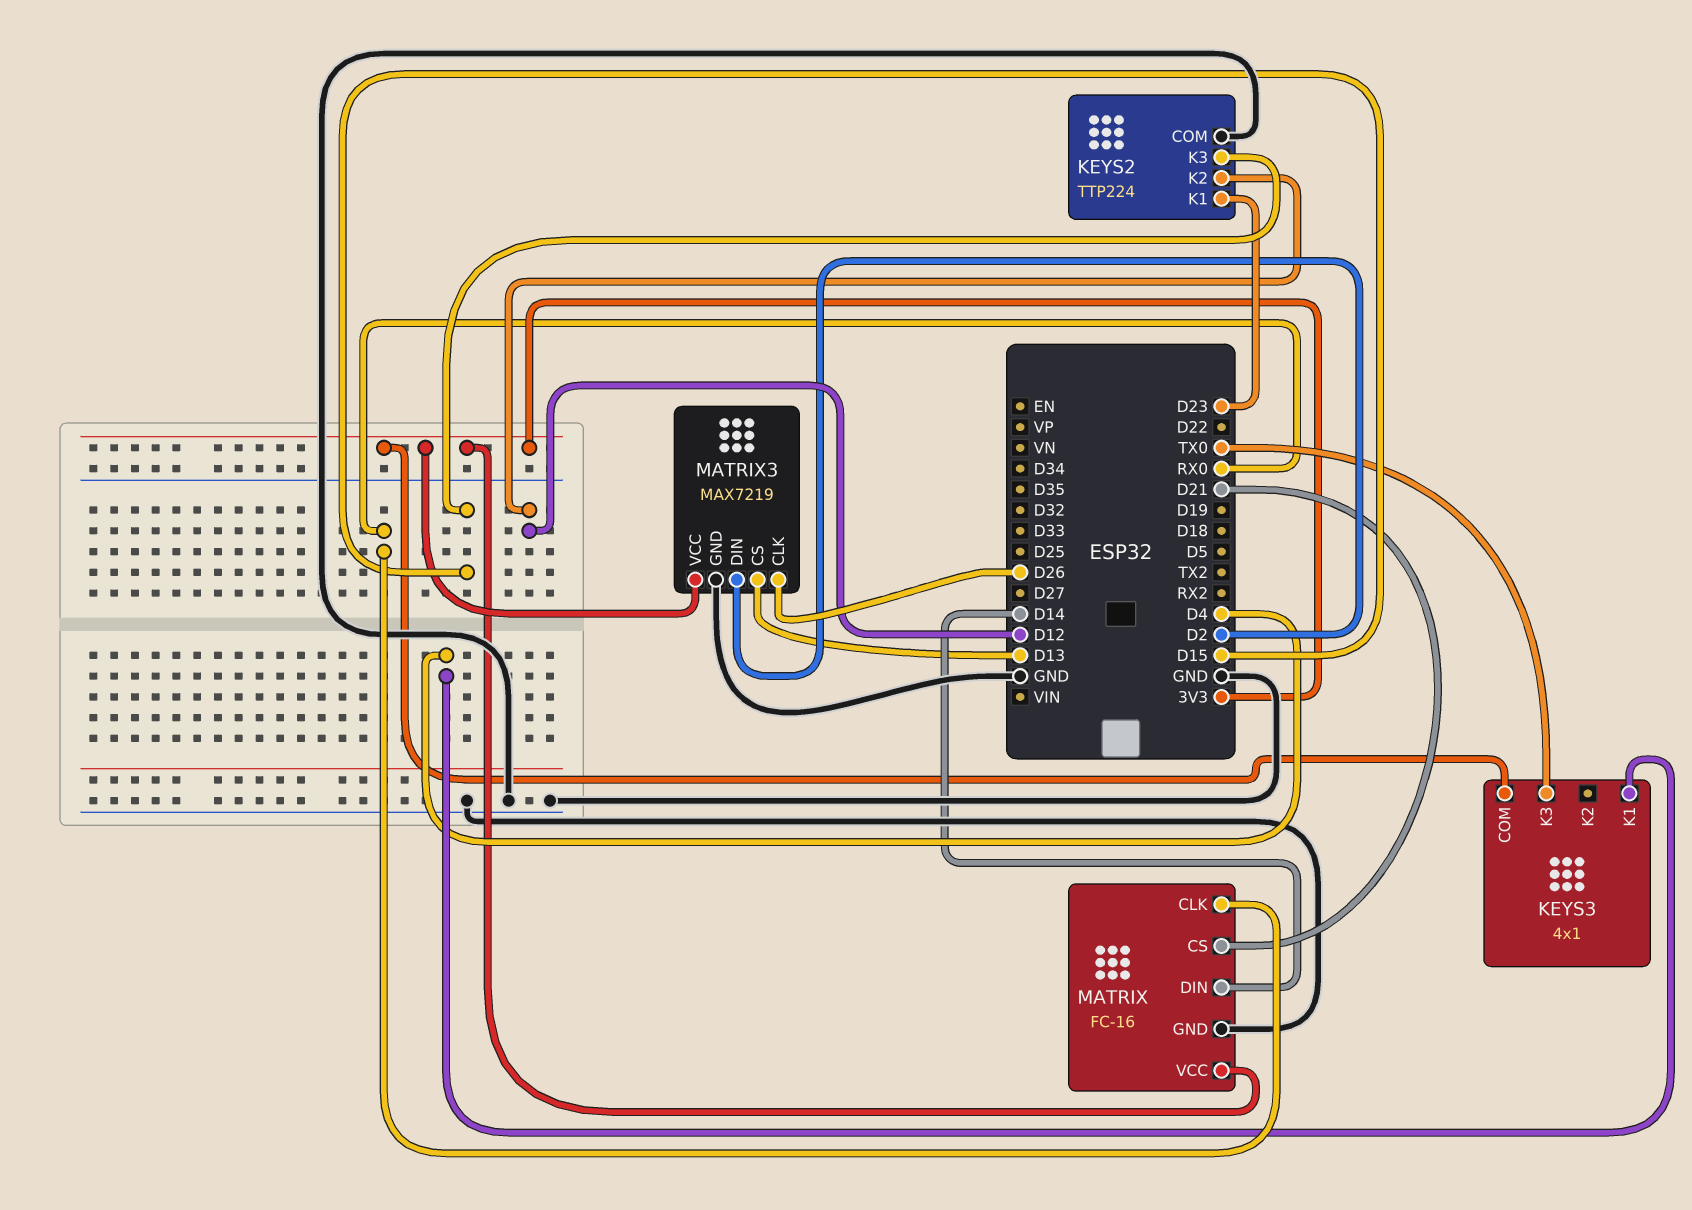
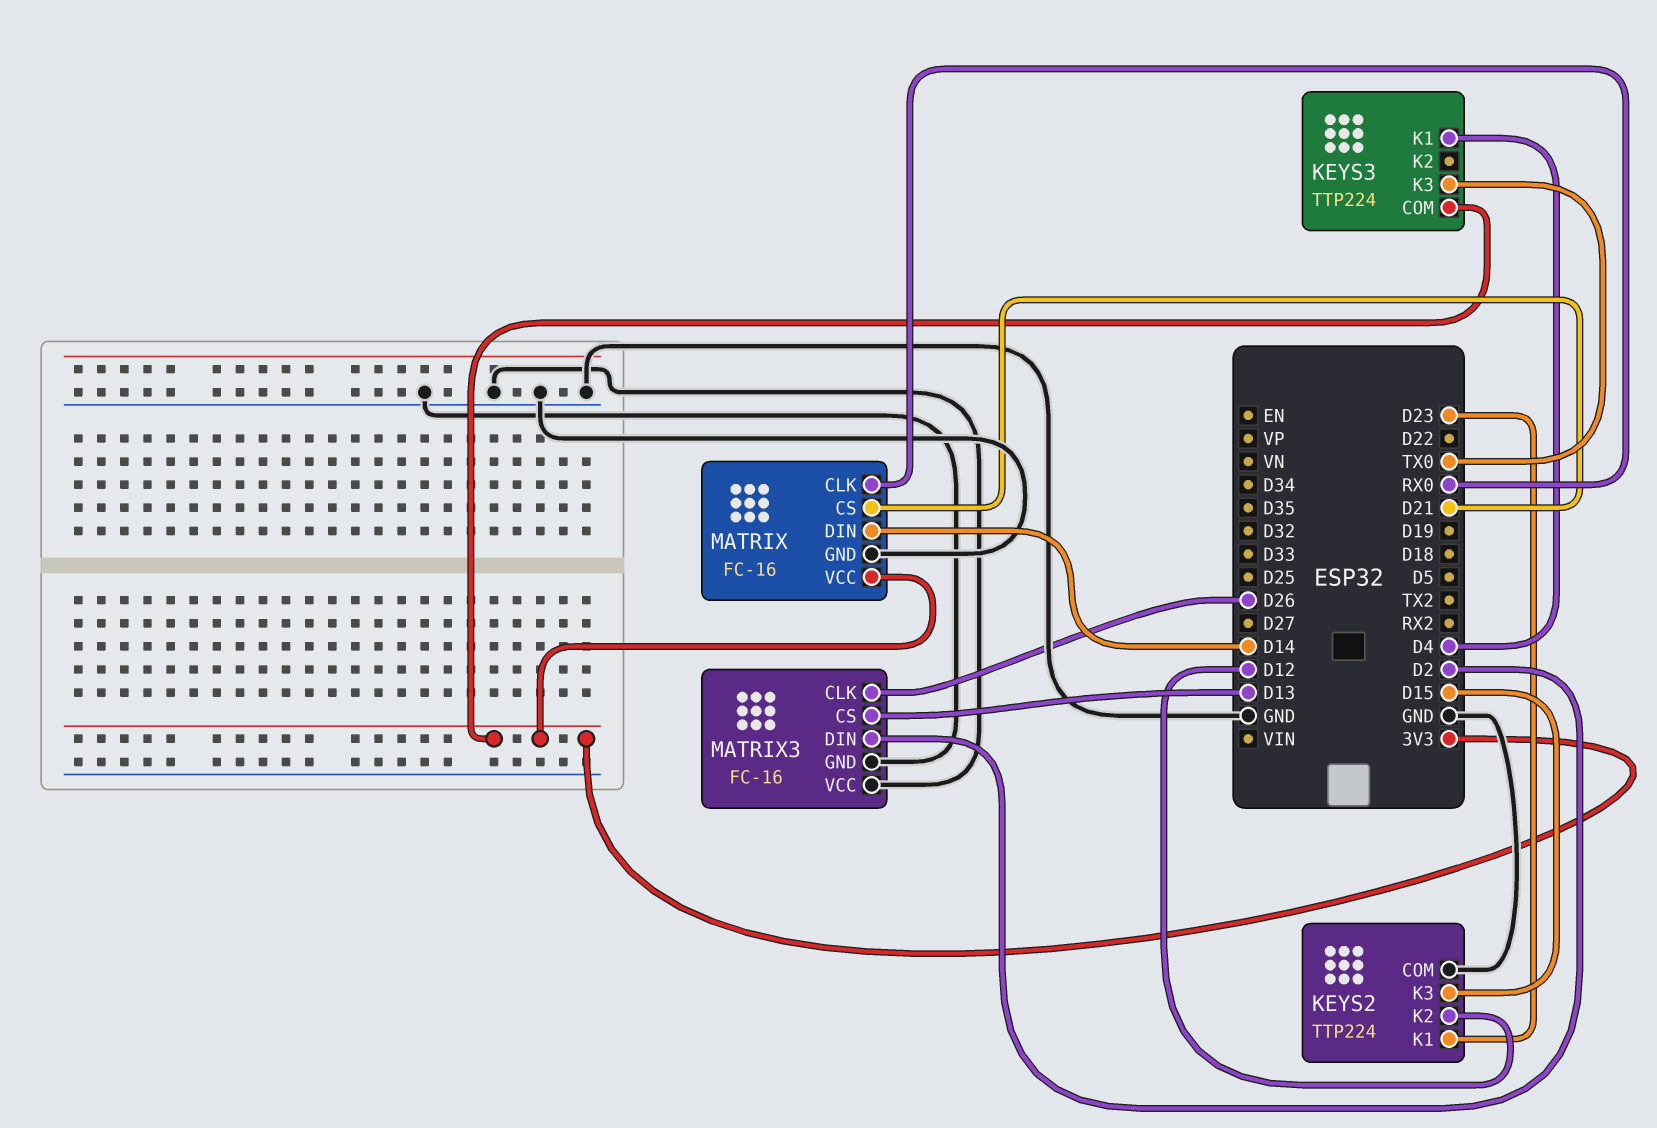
KEYS3: 4x1 -> TTP224
MATRIX3: MAX7219 -> FC-16
MATRIX3 pin VCC: 3V3 -> GND

